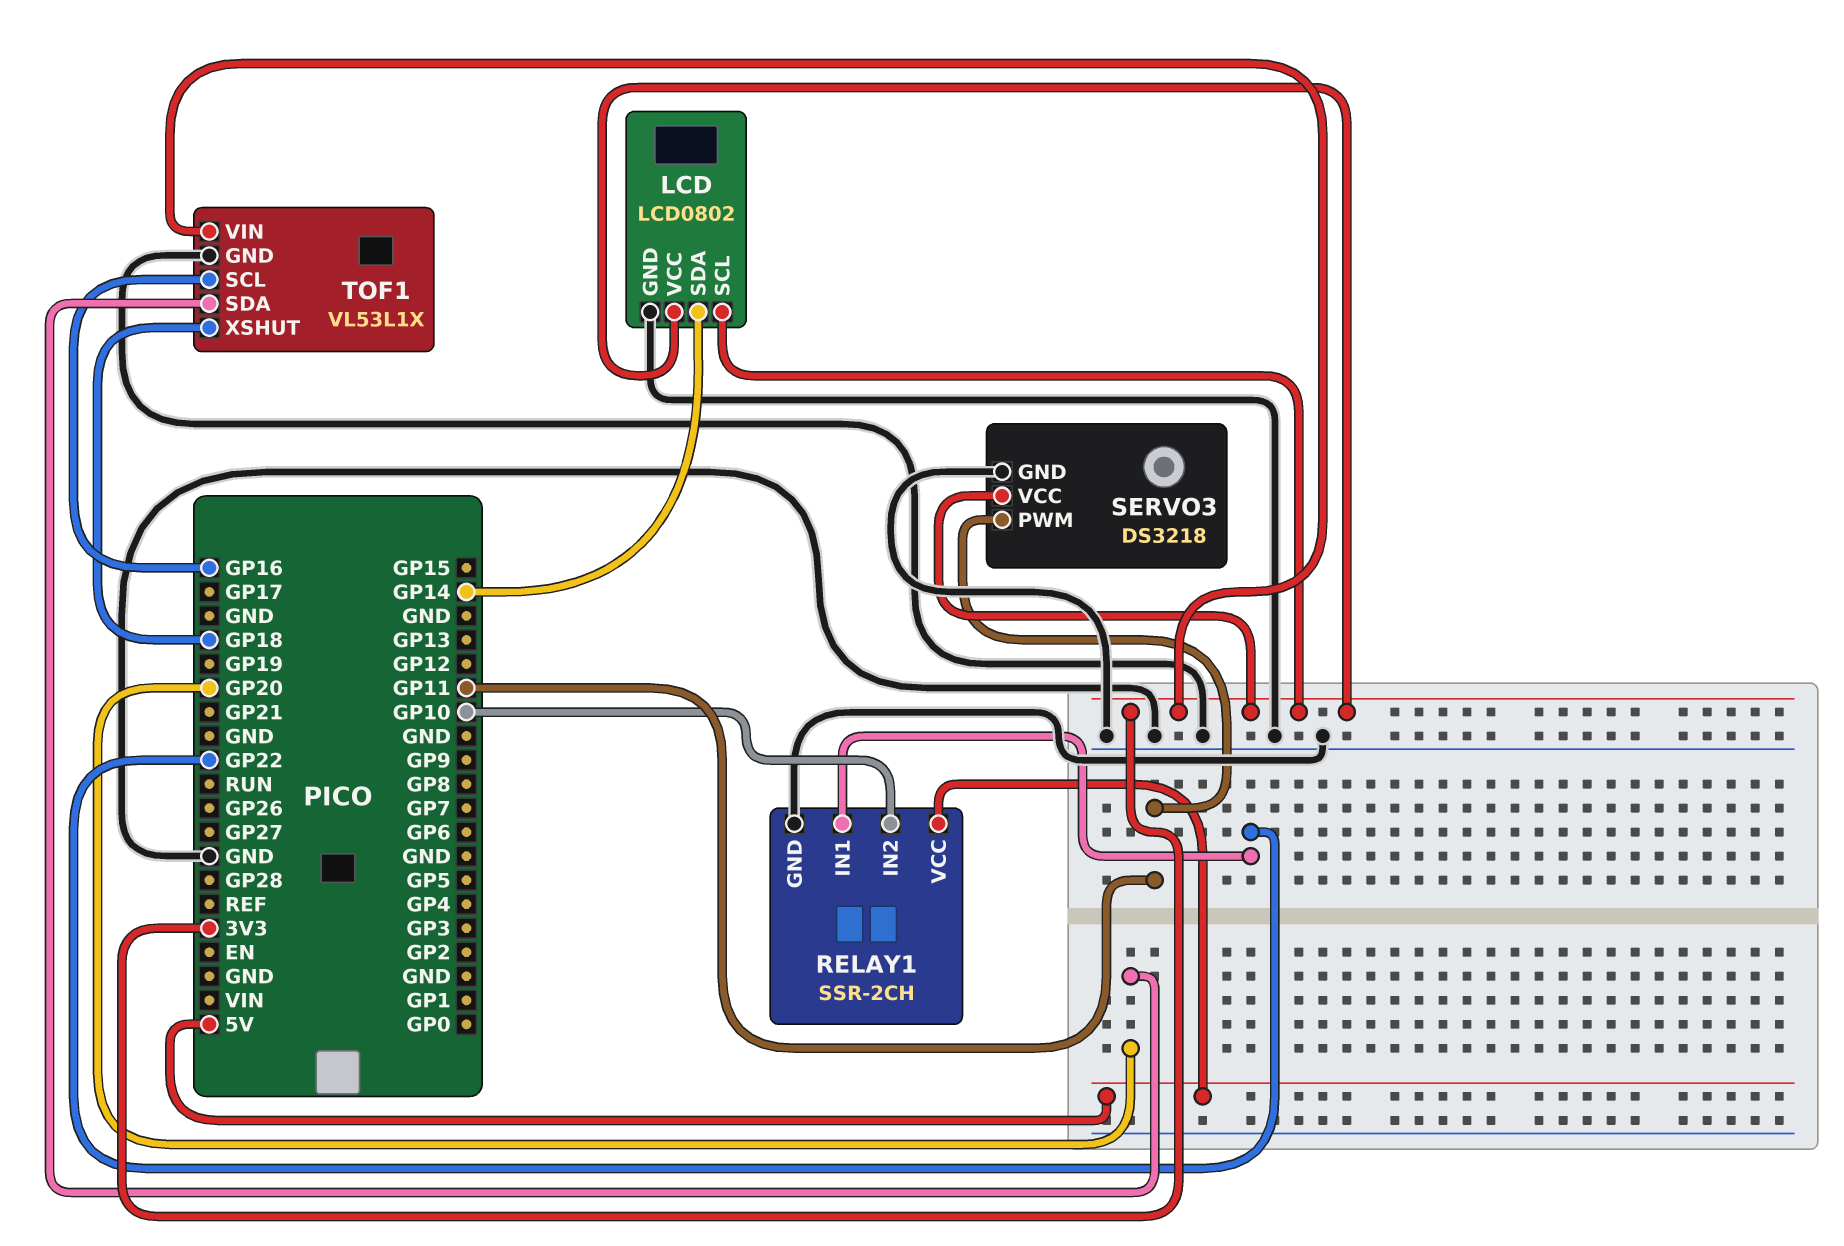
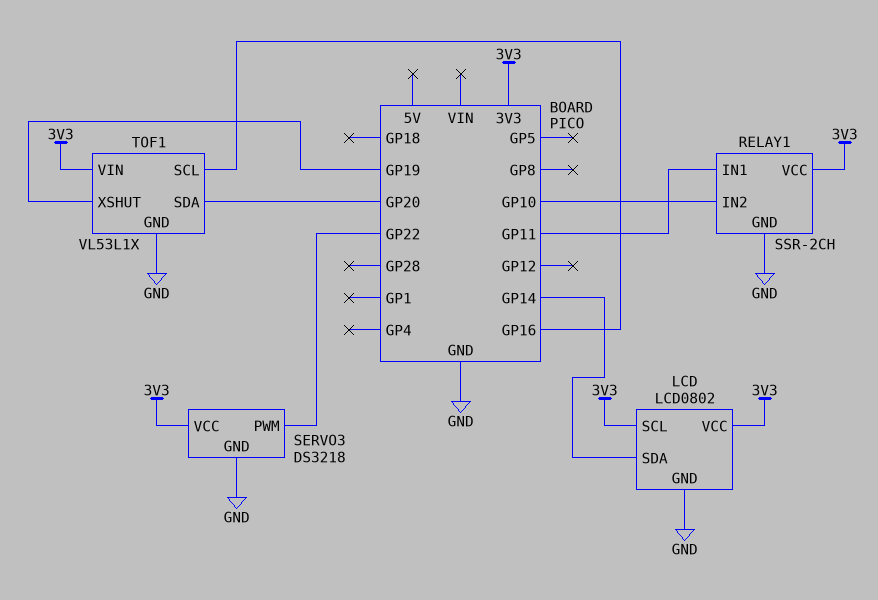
RELAY1 pin IN1: GP22 -> GP11
RELAY1 pin VCC: 5V -> 3V3
SERVO3 pin PWM: GP11 -> GP22
TOF1 pin XSHUT: GP18 -> GP19

